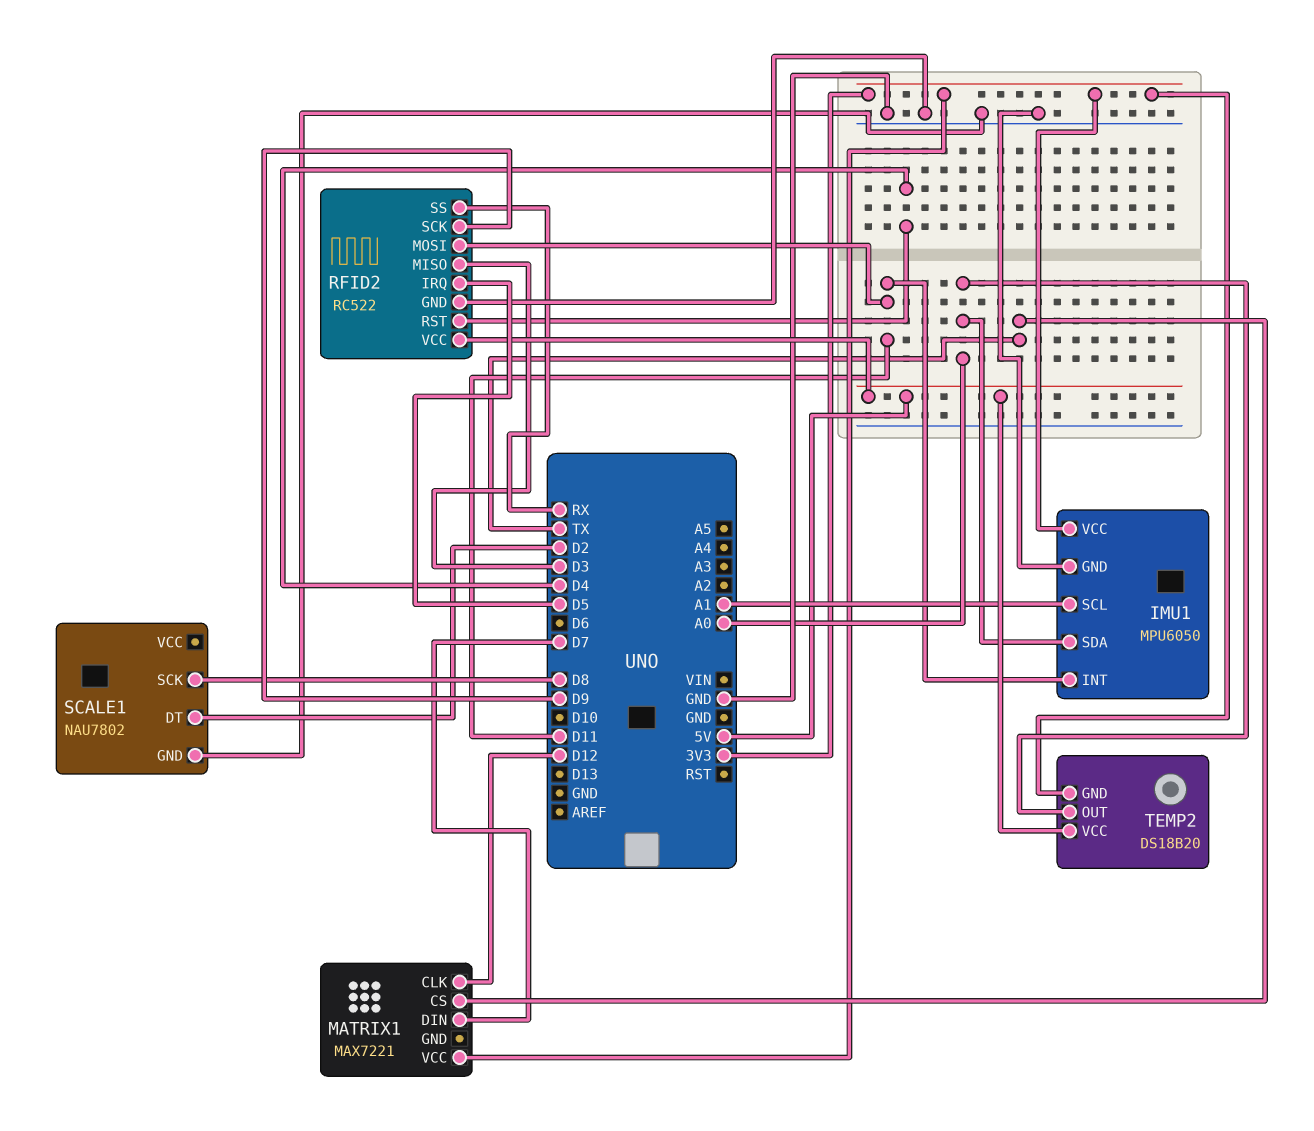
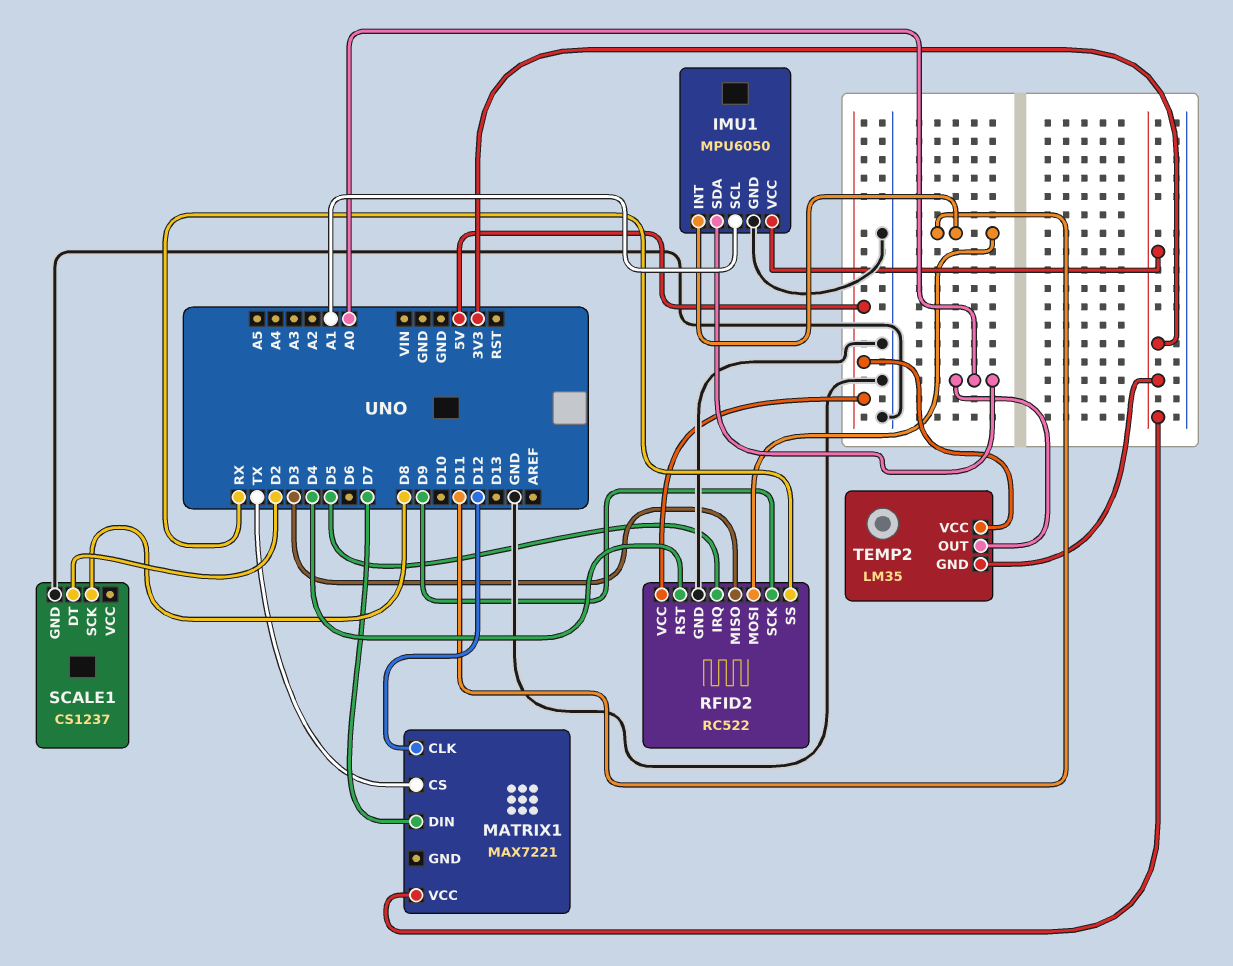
SCALE1: NAU7802 -> CS1237
TEMP2: DS18B20 -> LM35

